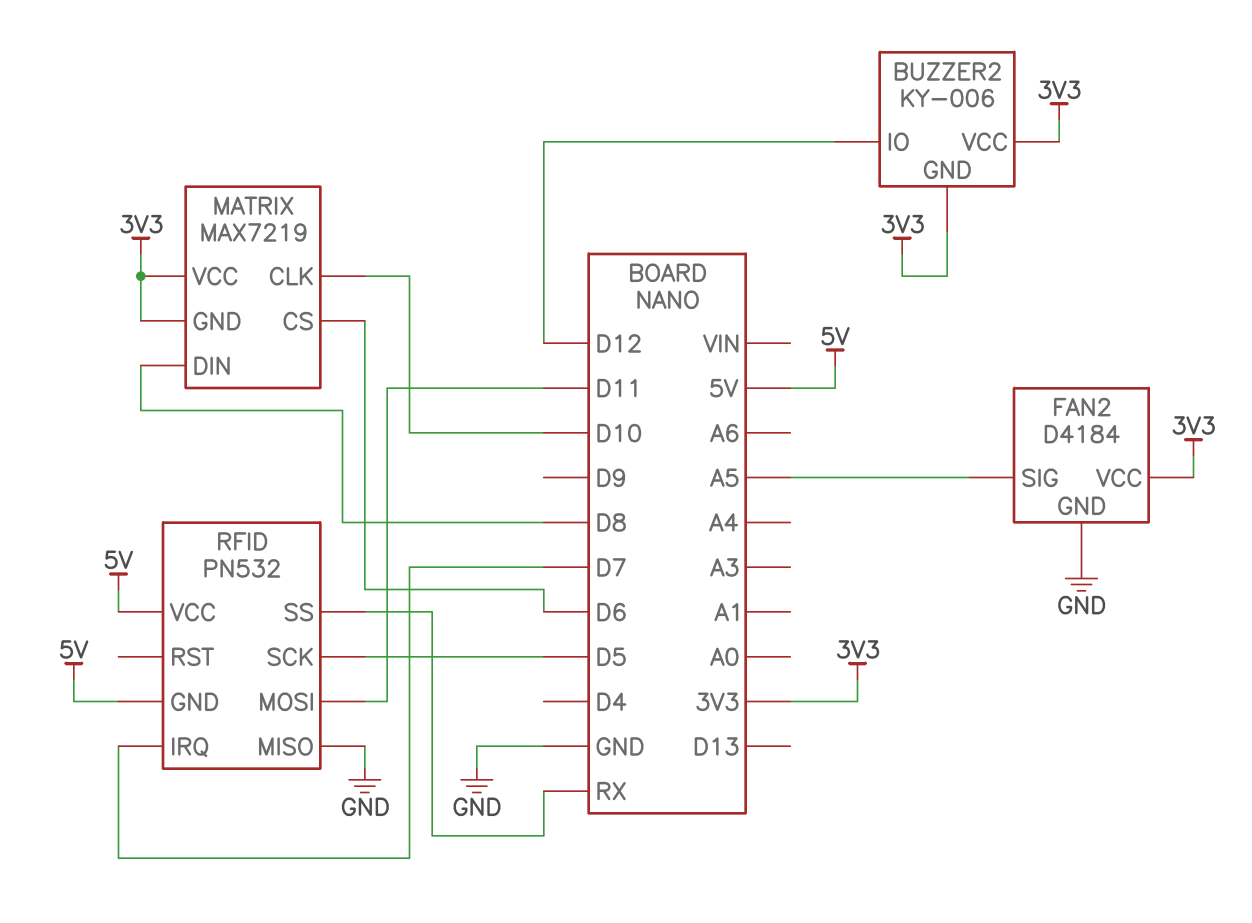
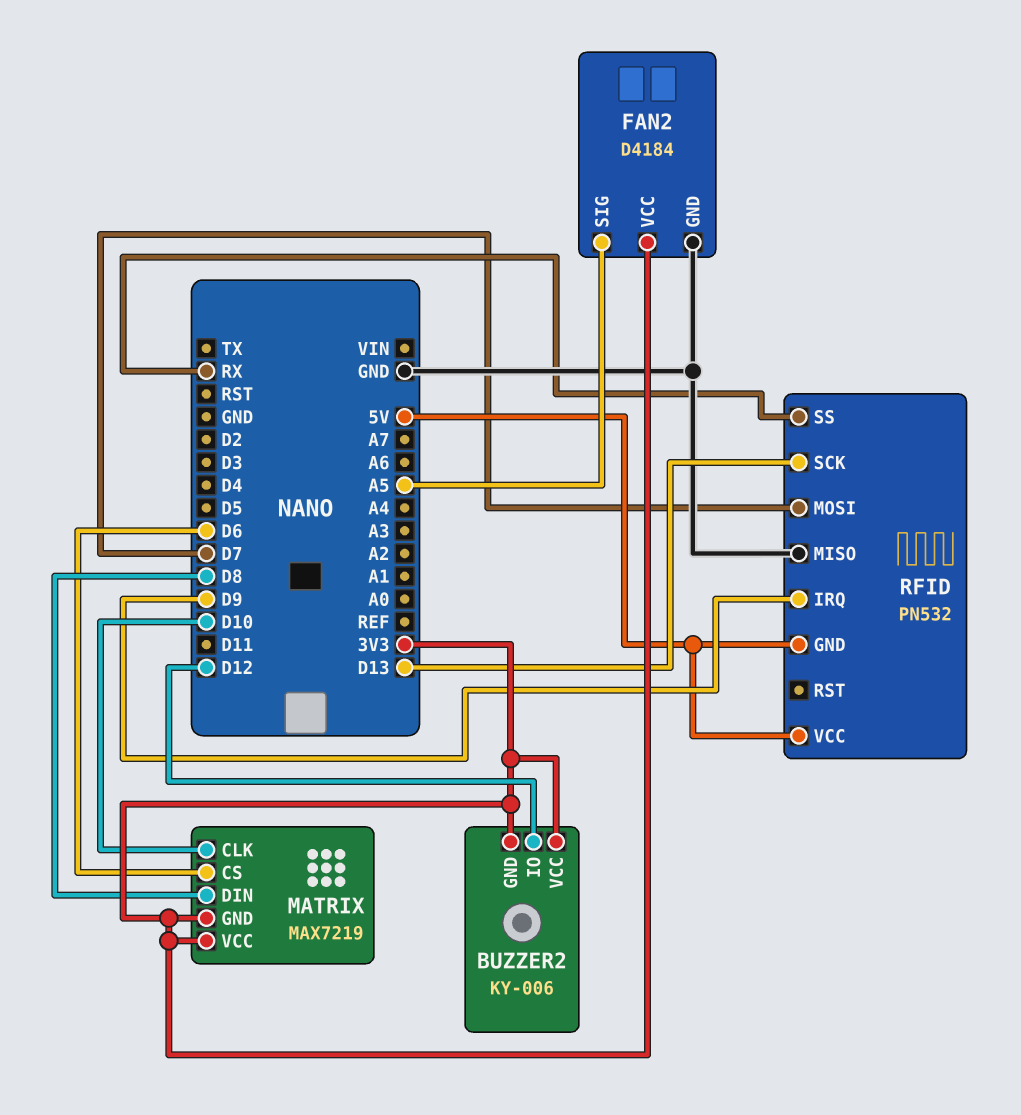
RFID pin IRQ: D7 -> D9
RFID pin MOSI: D11 -> D7
RFID pin SCK: D5 -> D13

